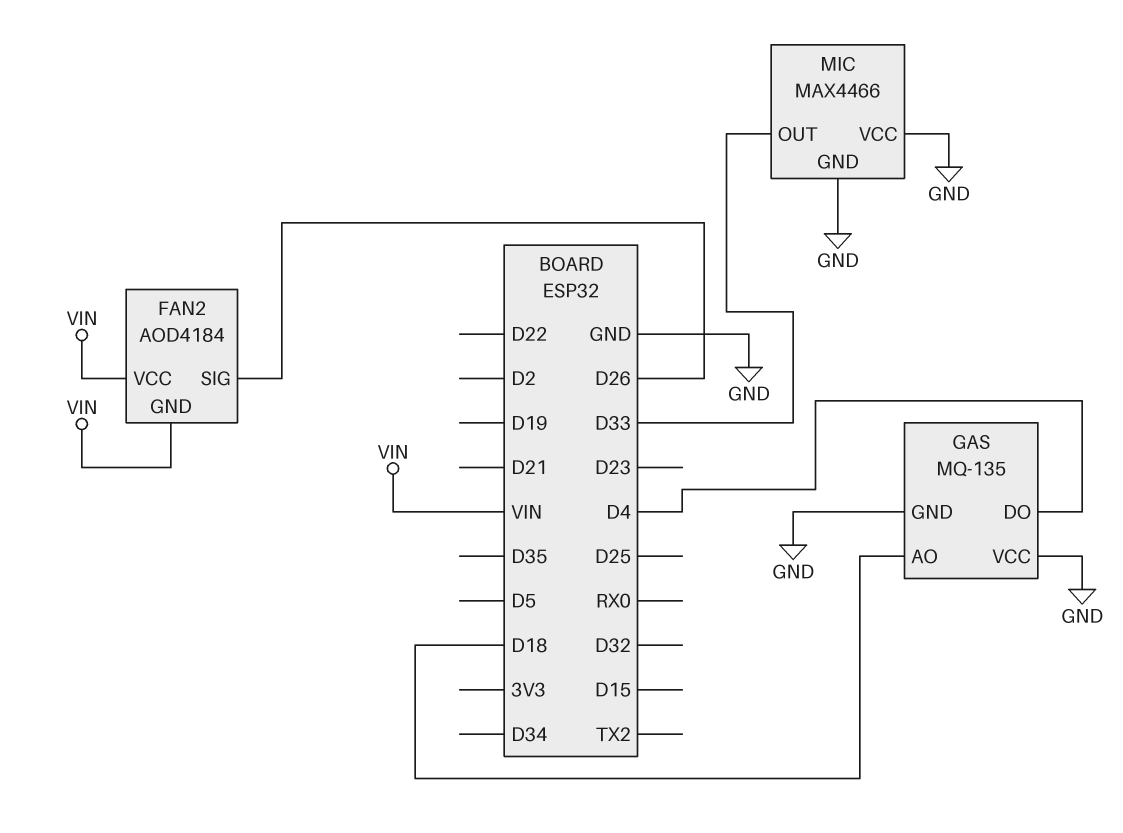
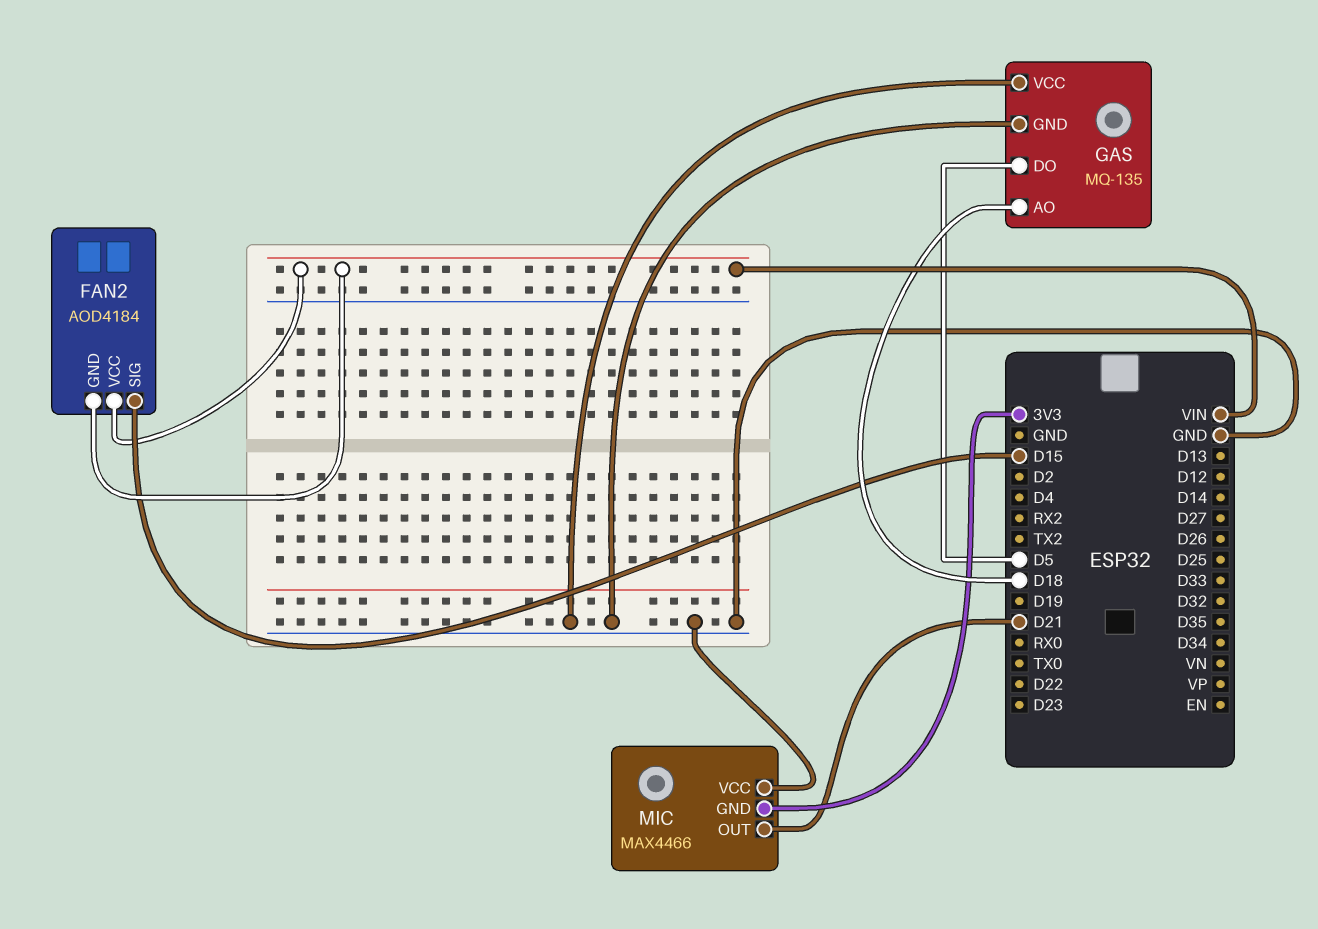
FAN2 pin SIG: D26 -> D15
GAS pin DO: D4 -> D5
MIC pin GND: GND -> 3V3
MIC pin OUT: D33 -> D21

